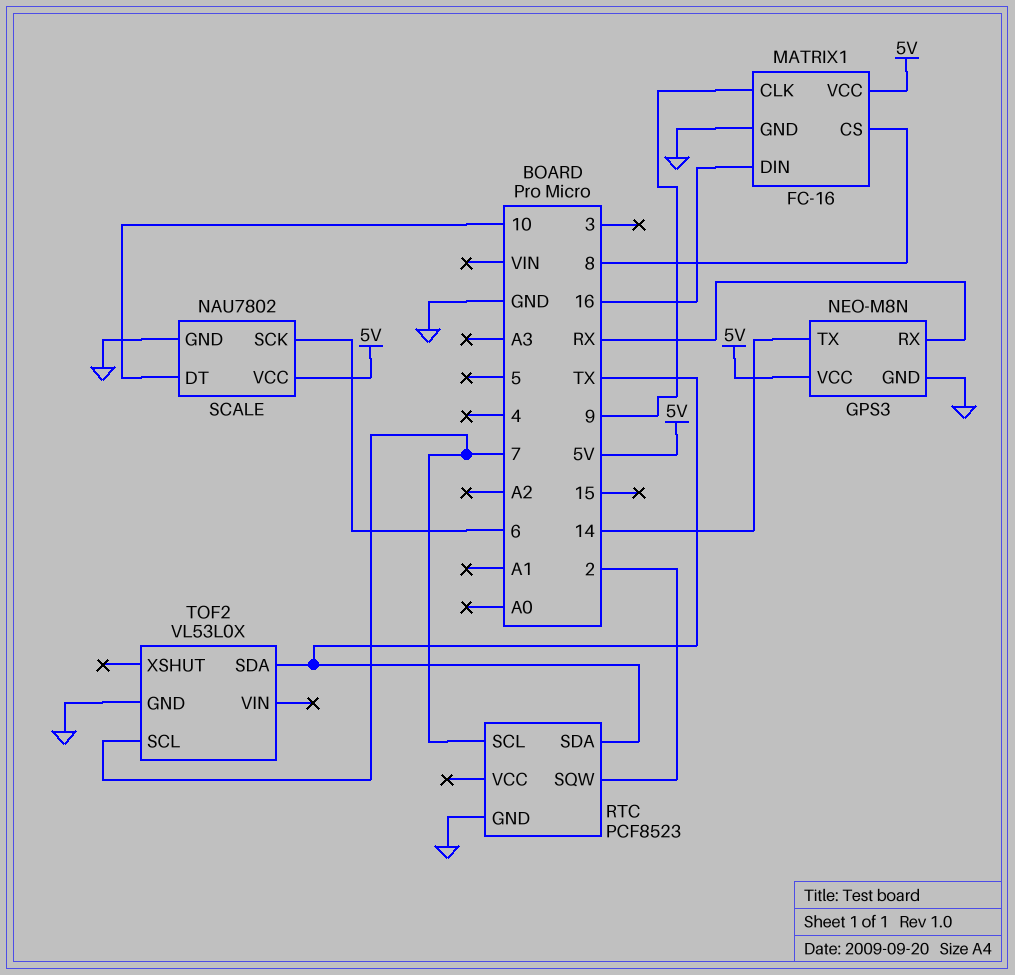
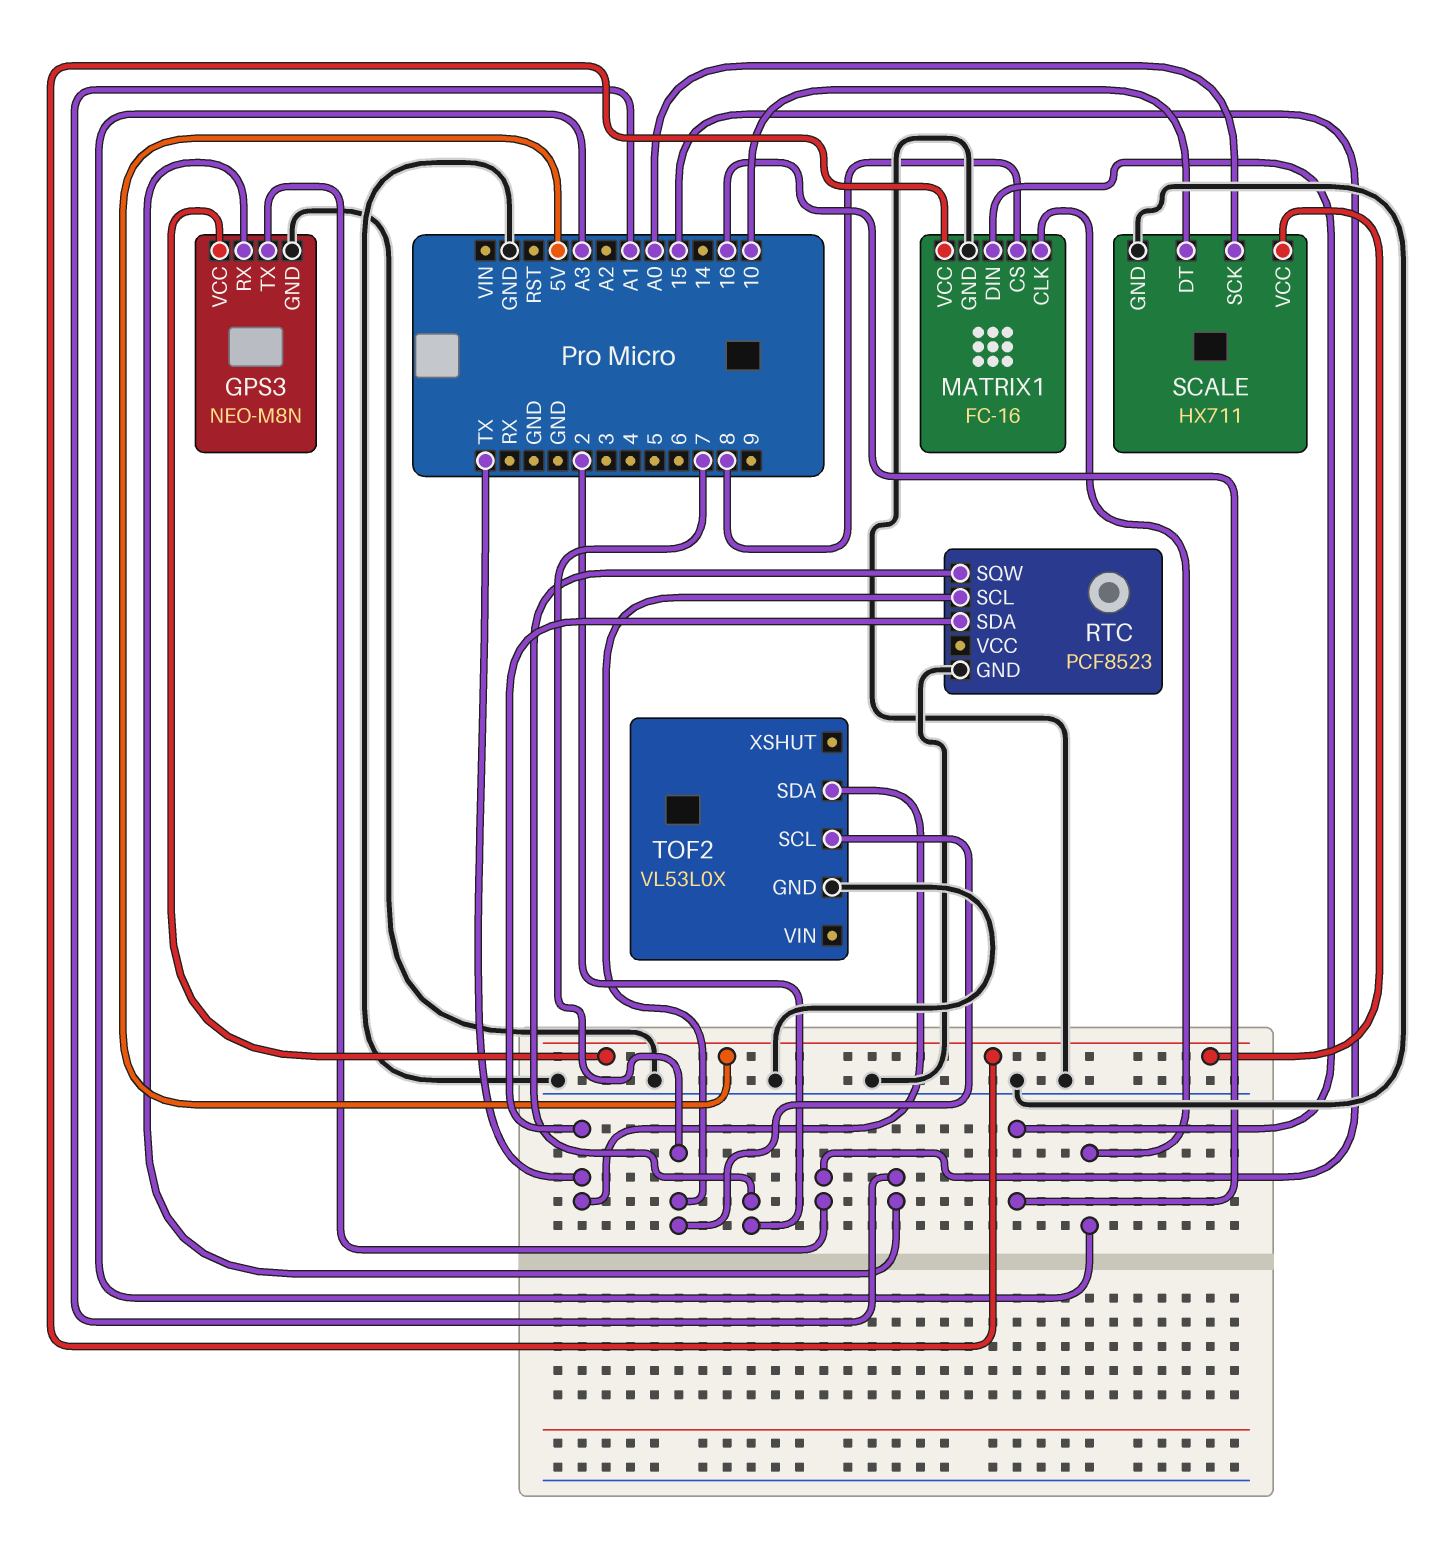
GPS3 pin RX: RX -> A1
GPS3 pin TX: 14 -> 15
MATRIX1 pin CLK: 9 -> A3
SCALE: NAU7802 -> HX711
SCALE pin SCK: 6 -> A0

